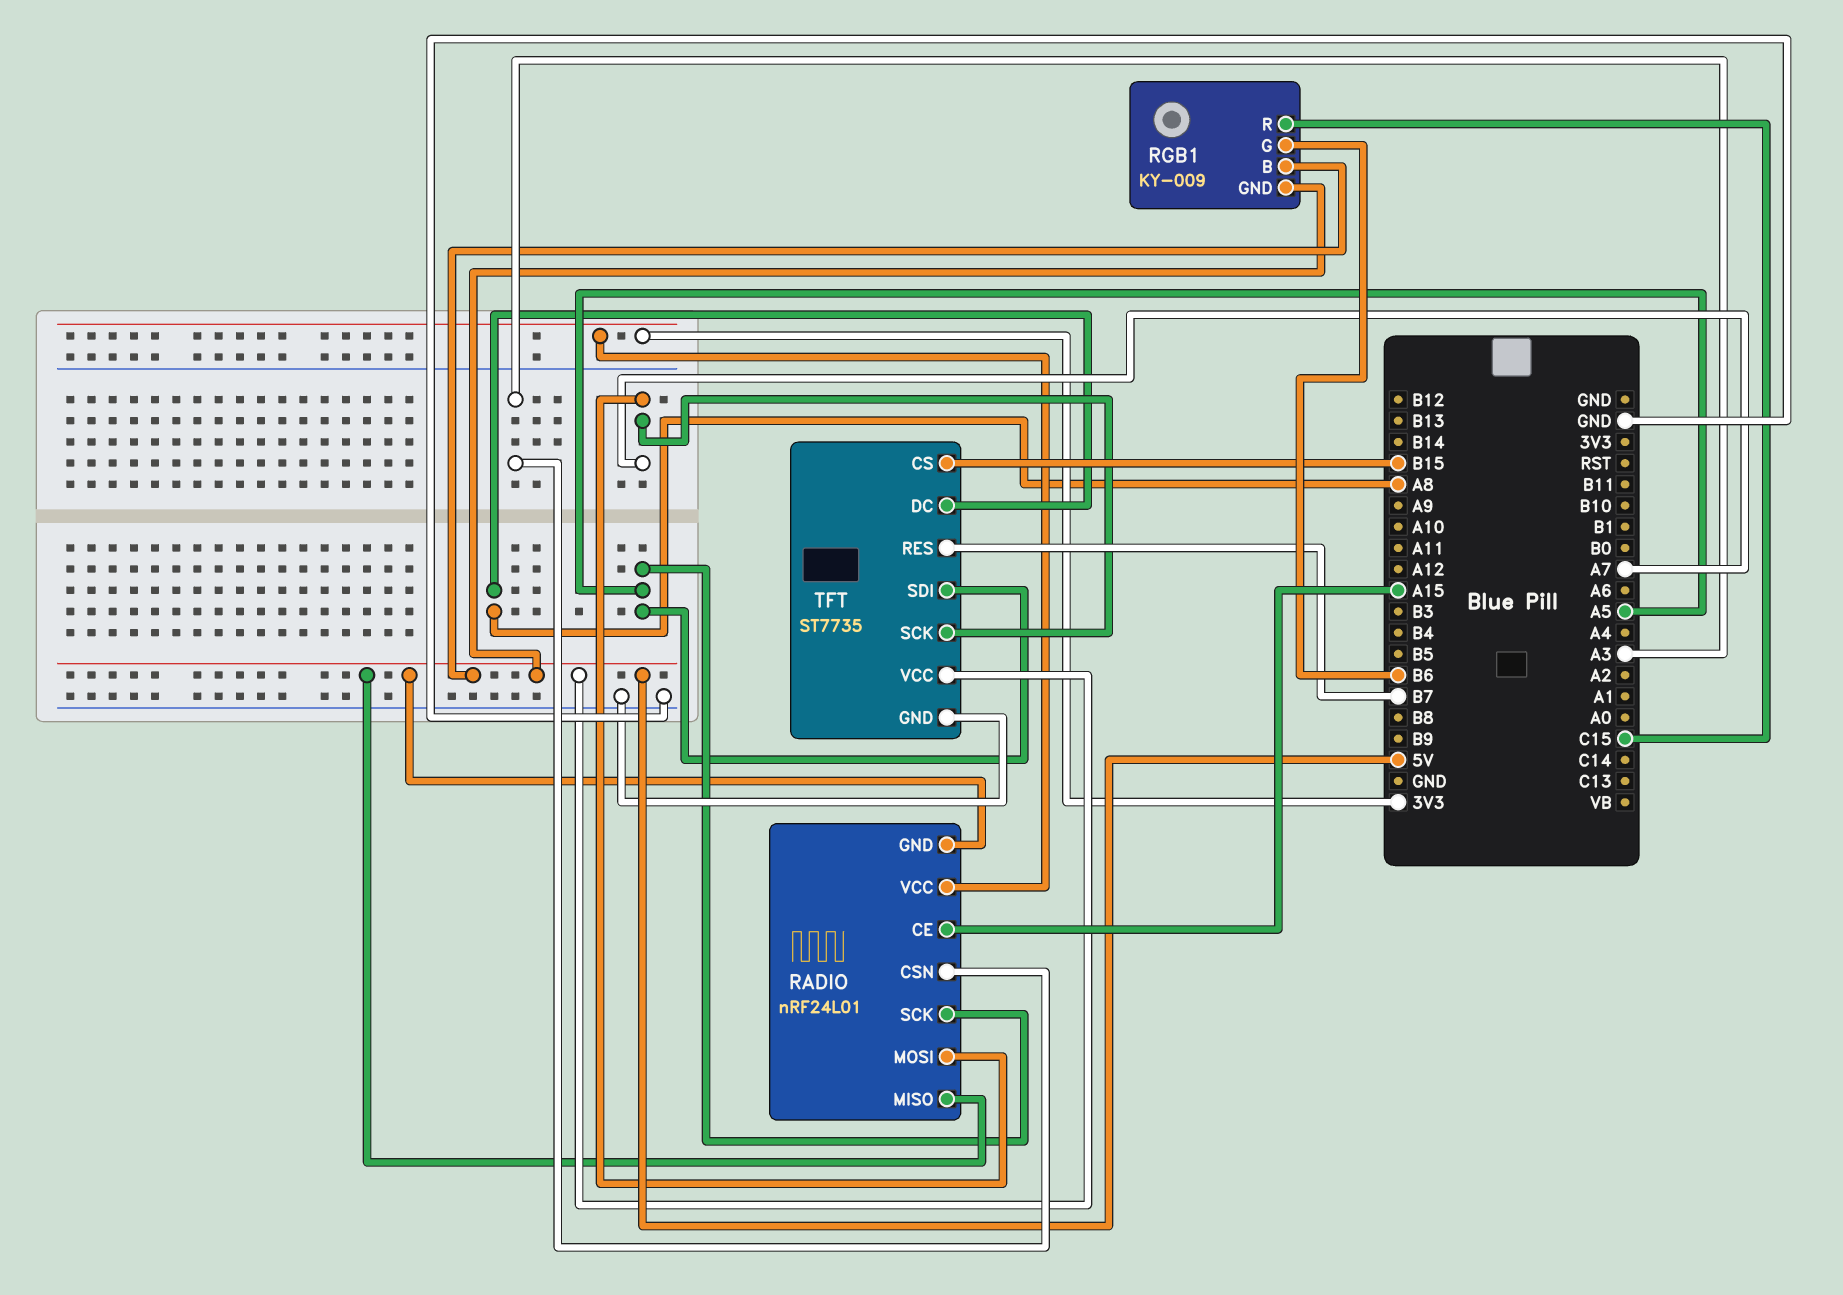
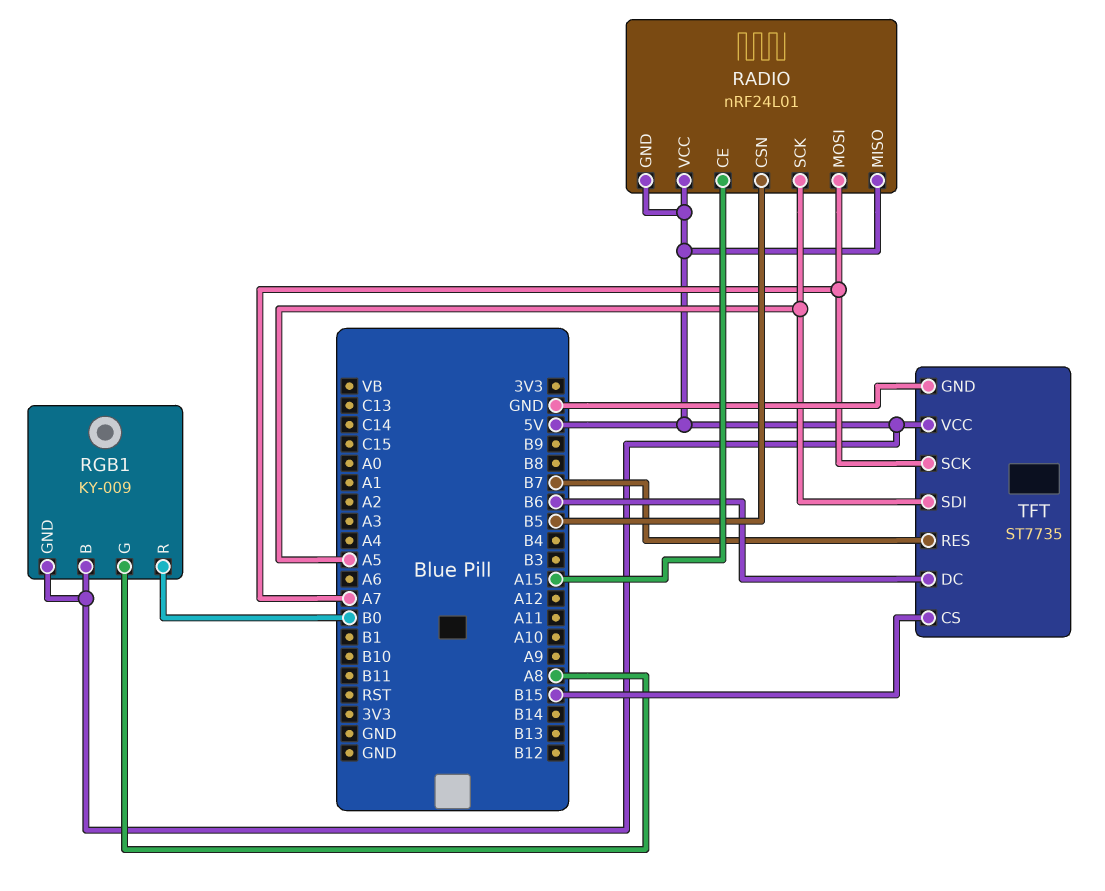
RADIO pin CSN: A3 -> B5
RADIO pin VCC: 3V3 -> 5V
RGB1 pin G: B6 -> A8
RGB1 pin R: C15 -> B0
TFT pin DC: A8 -> B6

